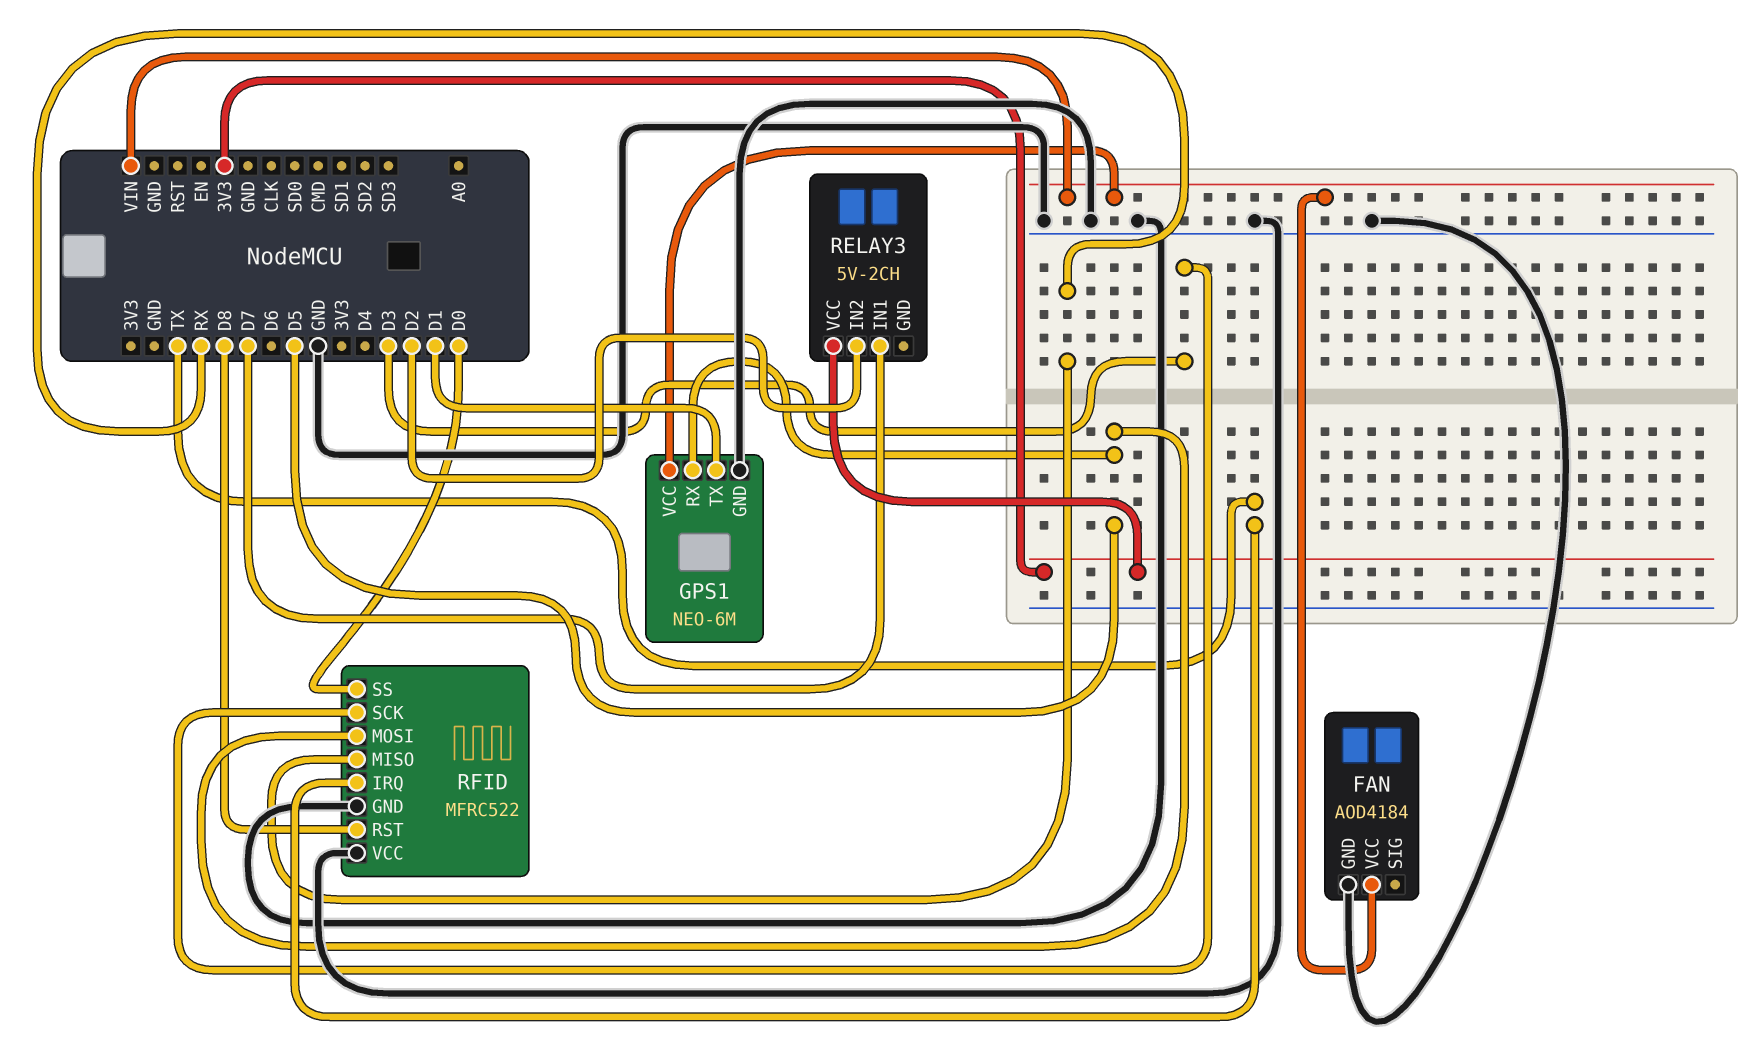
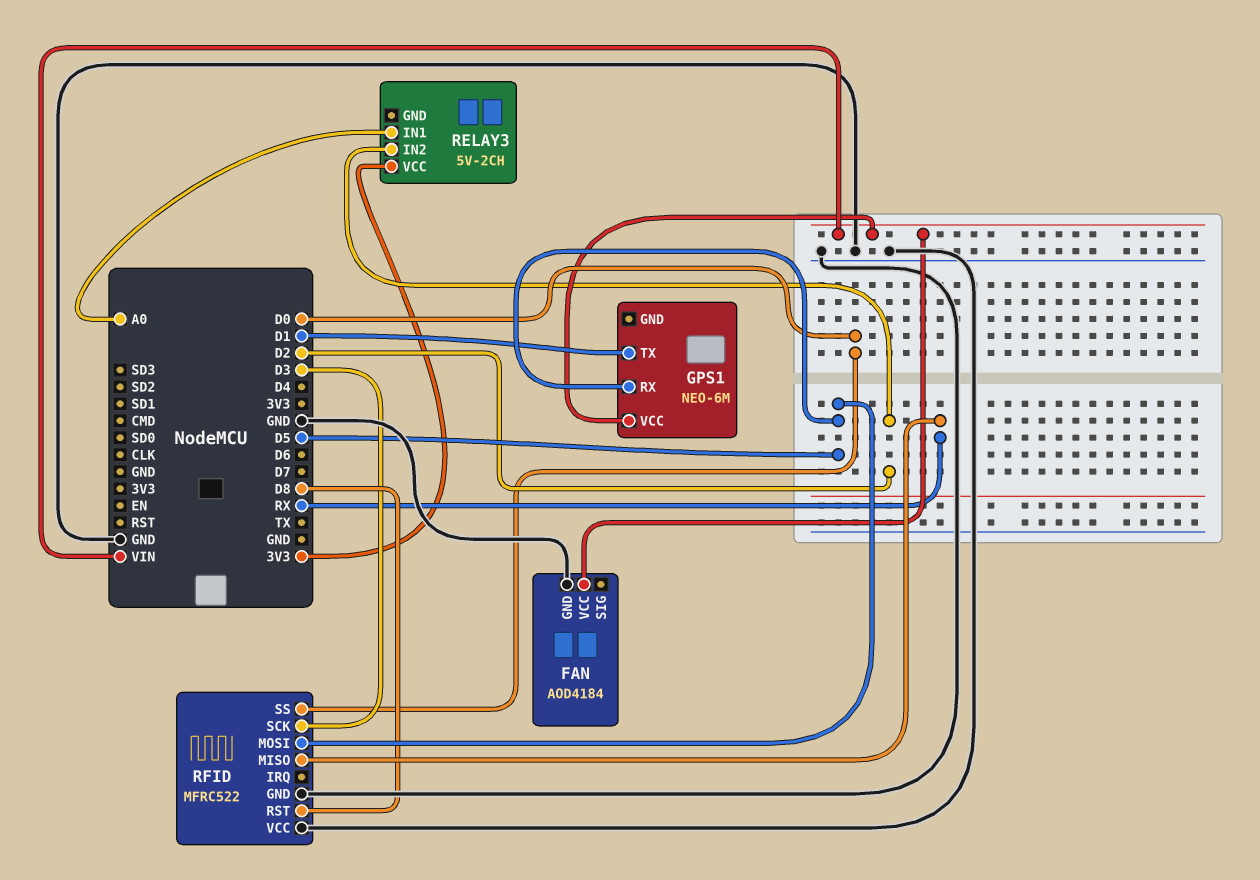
GPS1 pin GND: GND -> none
RELAY3 pin IN1: D7 -> A0
RFID pin IRQ: TX -> none

